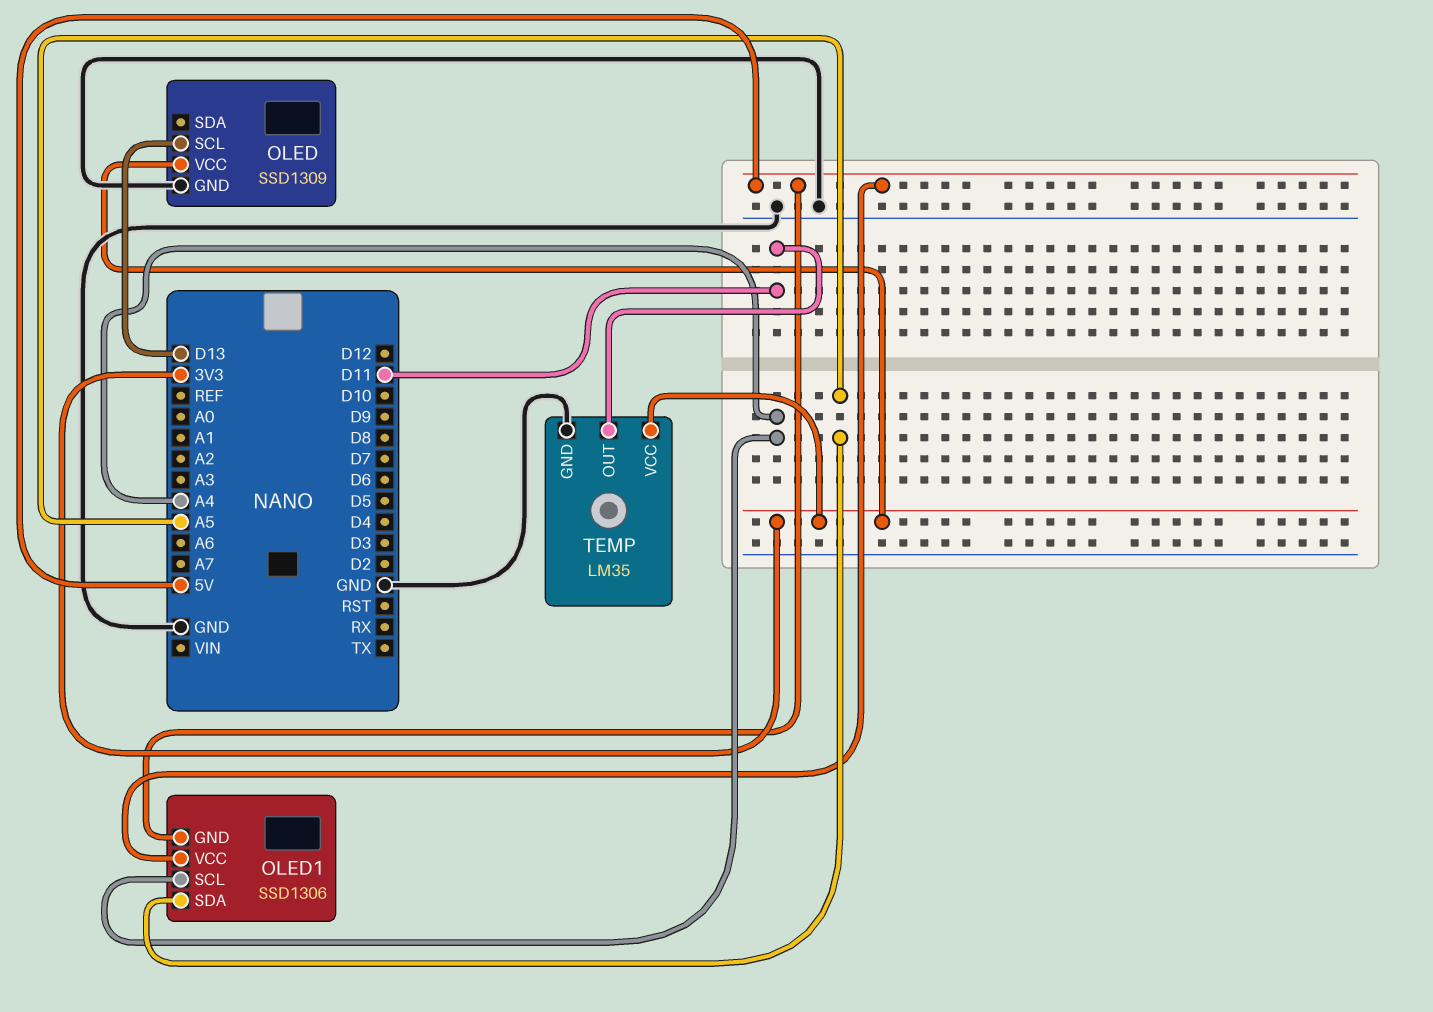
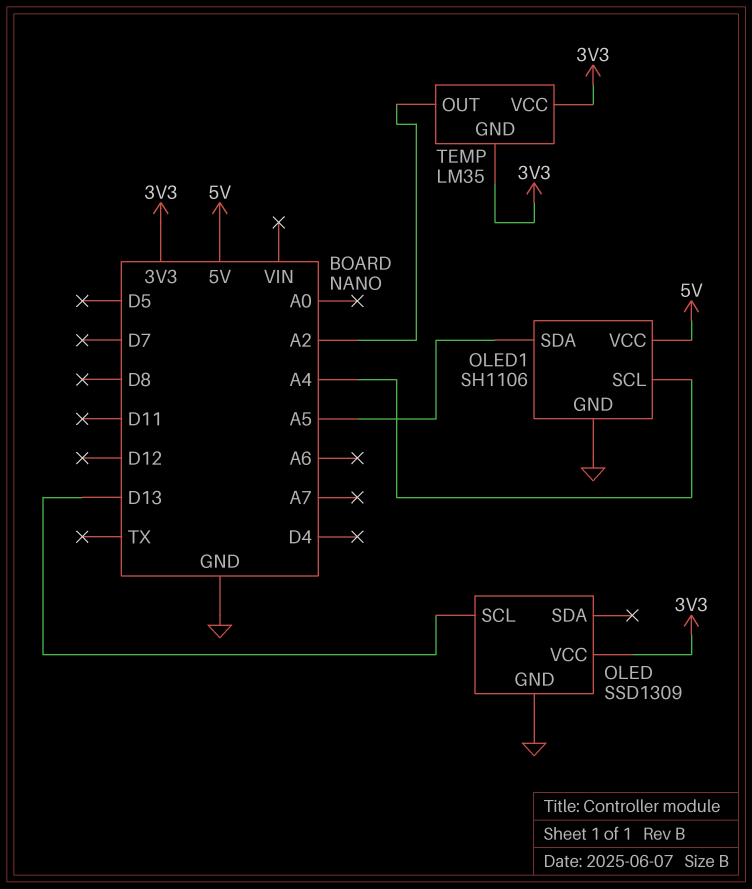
OLED1: SSD1306 -> SH1106
OLED1 pin GND: 5V -> GND
TEMP pin GND: GND -> 3V3
TEMP pin OUT: D11 -> A2

